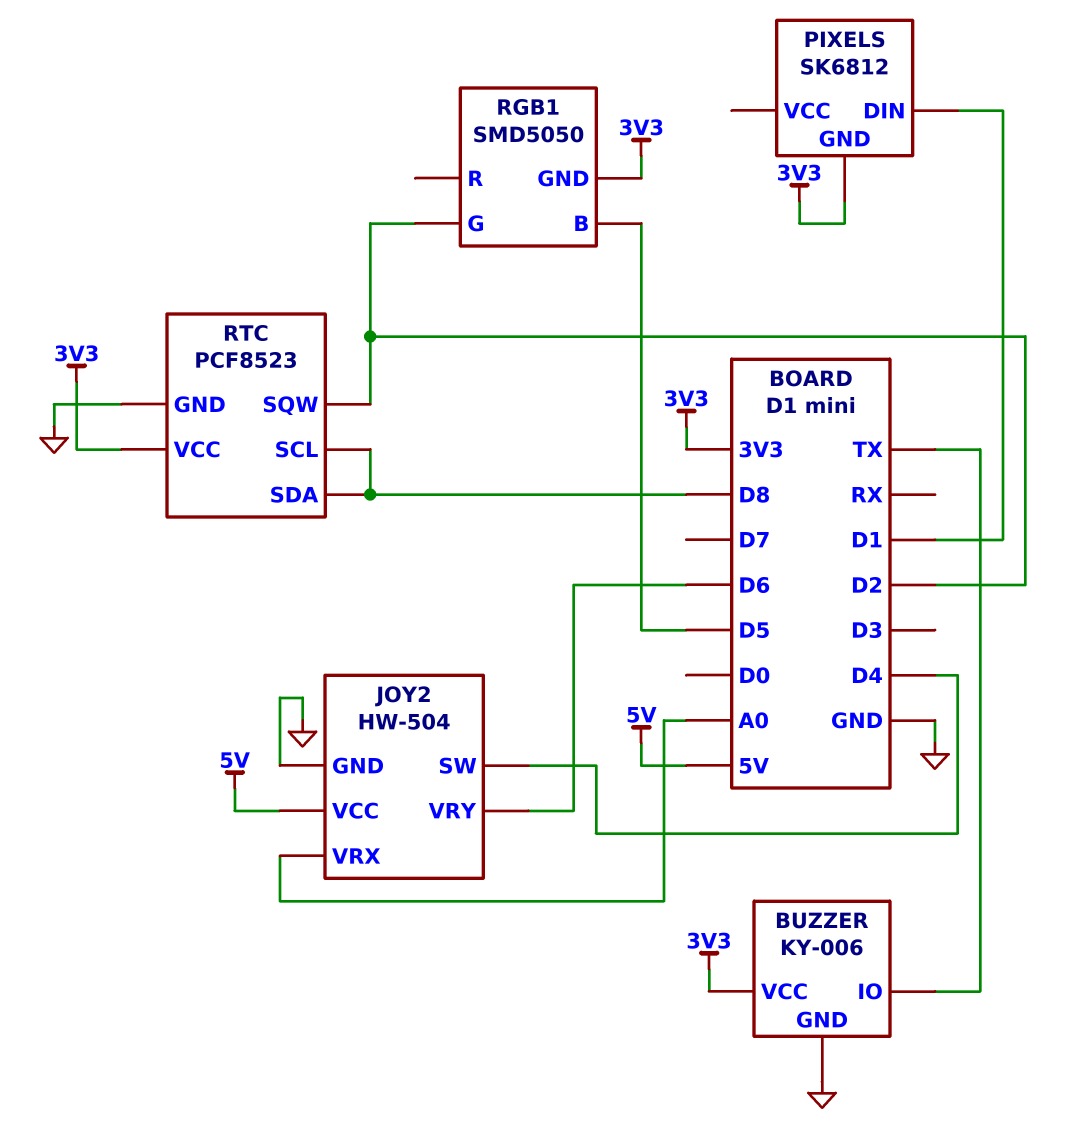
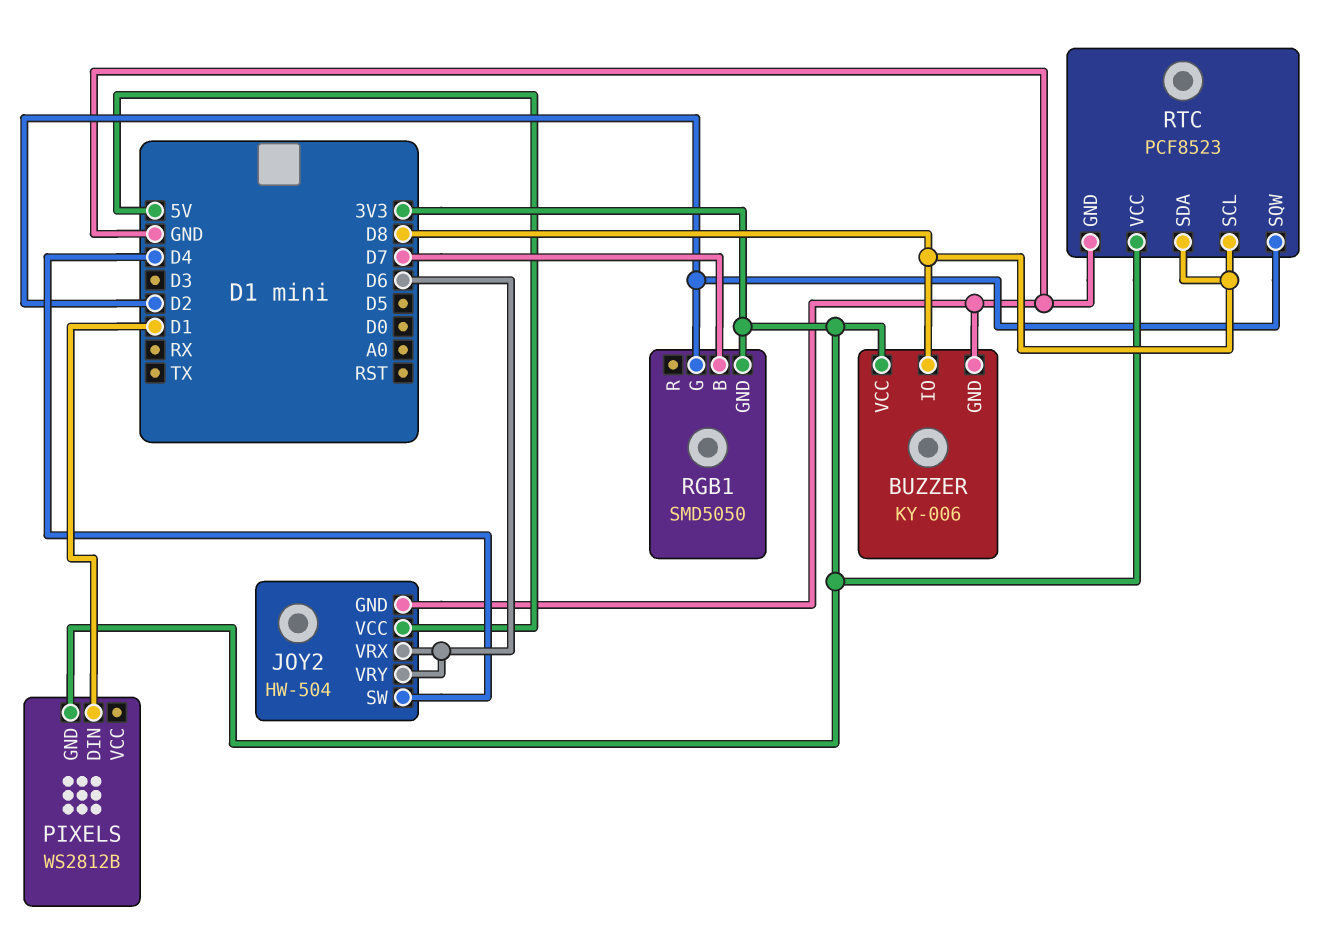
BUZZER pin IO: TX -> D8
JOY2 pin VRX: A0 -> D6
PIXELS: SK6812 -> WS2812B
RGB1 pin B: D5 -> D7

